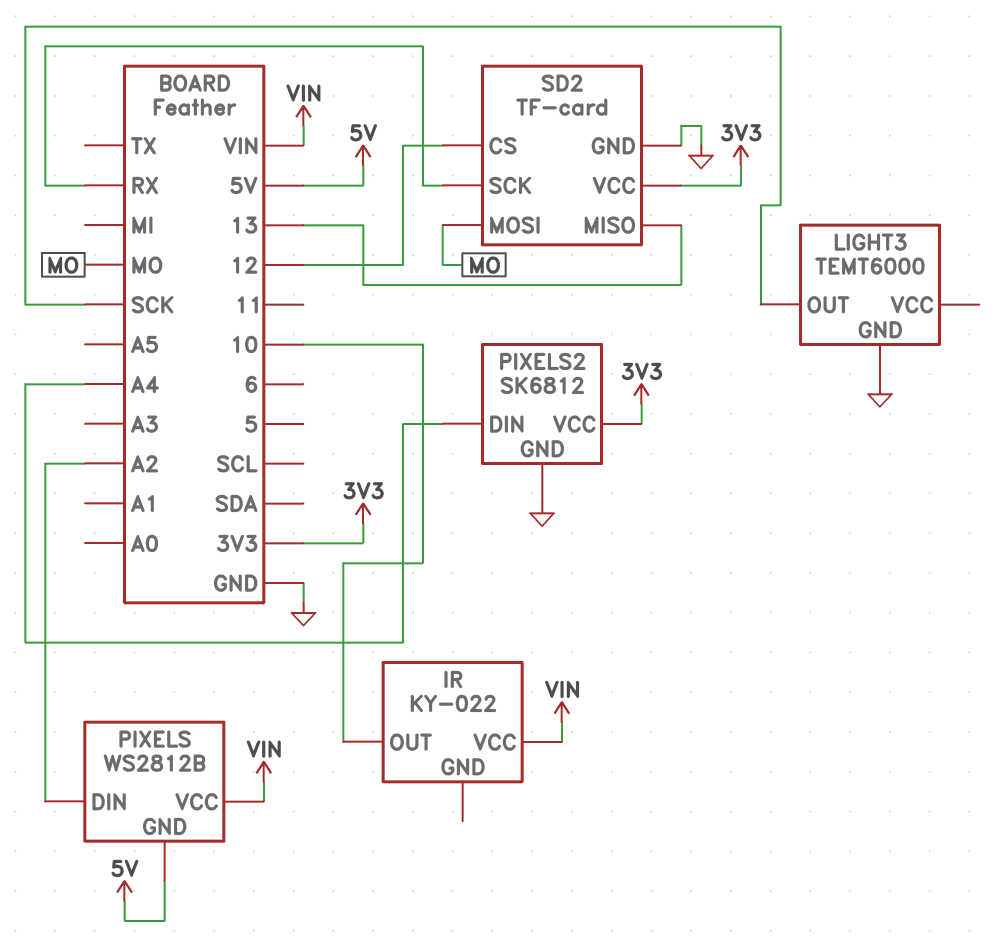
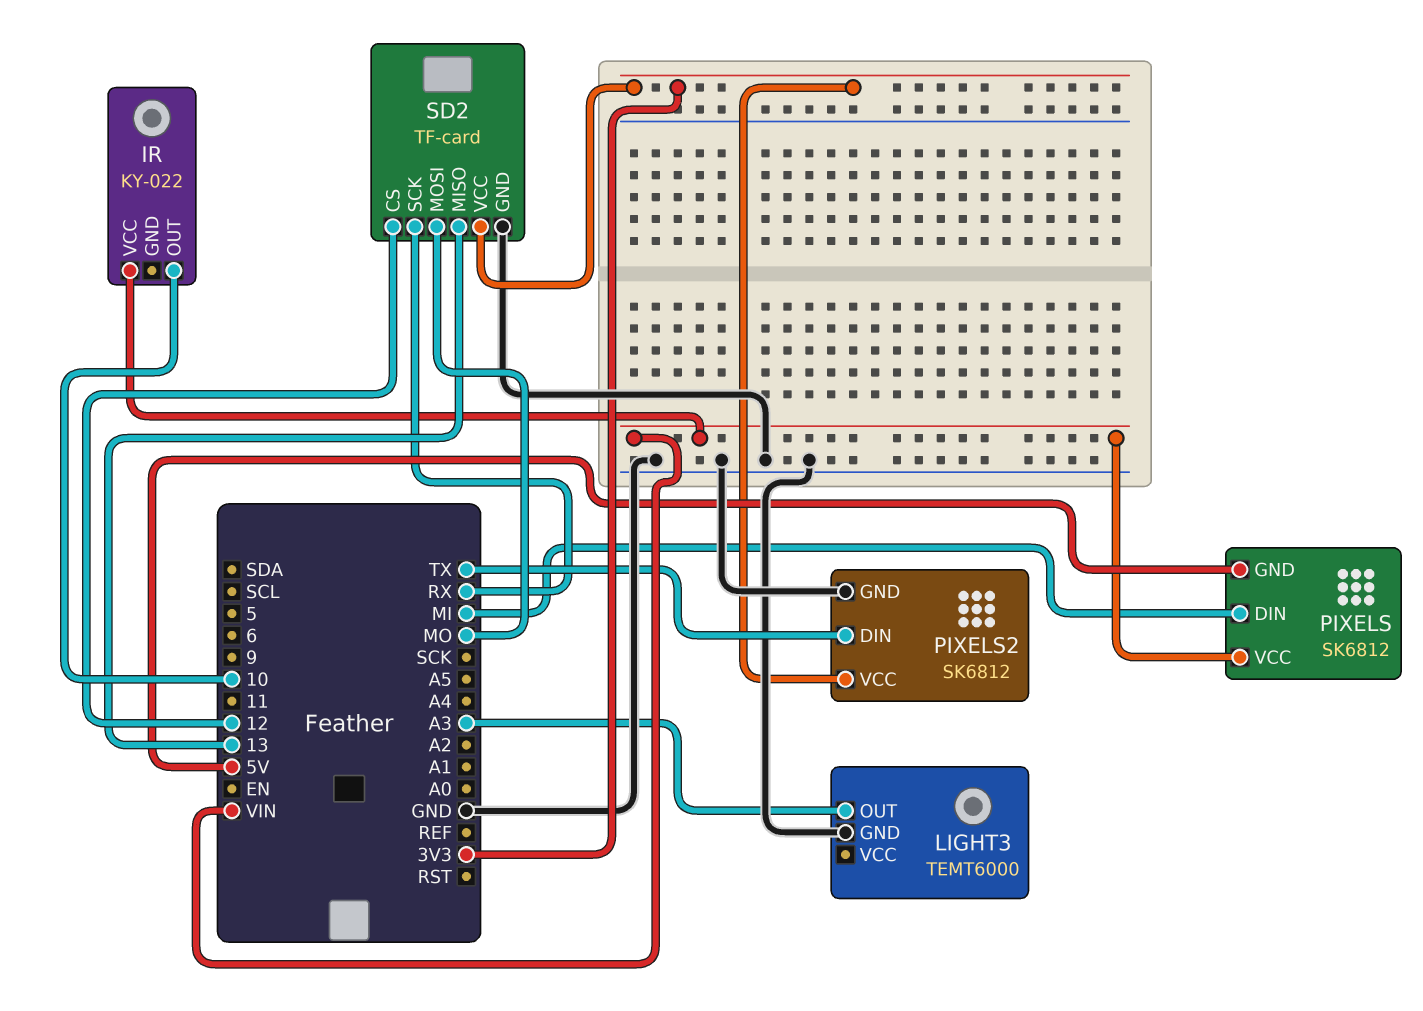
LIGHT3 pin OUT: SCK -> A3
PIXELS: WS2812B -> SK6812
PIXELS pin DIN: A2 -> MI
PIXELS2 pin DIN: A4 -> TX

